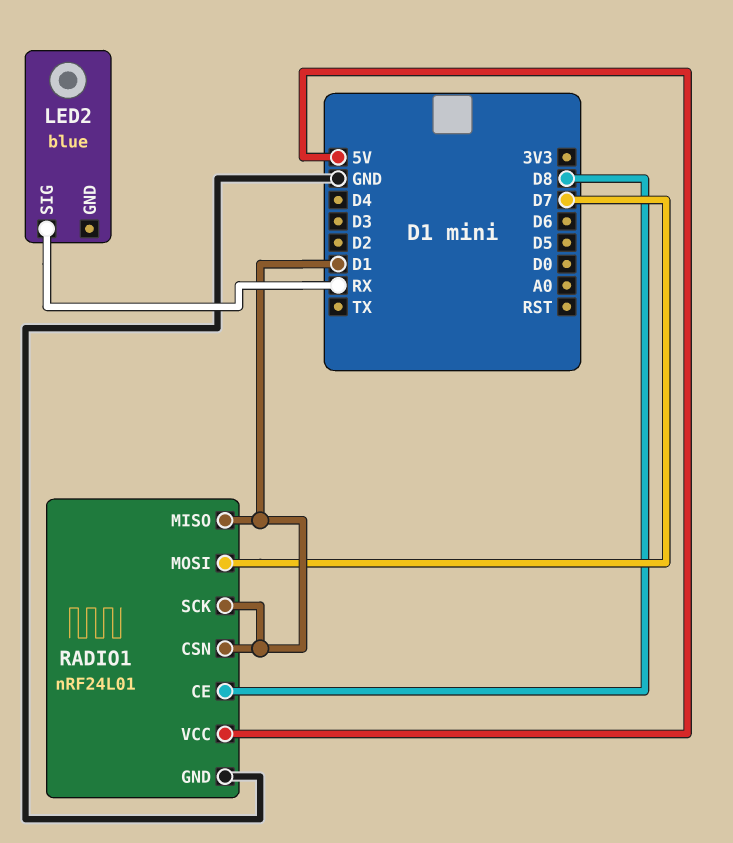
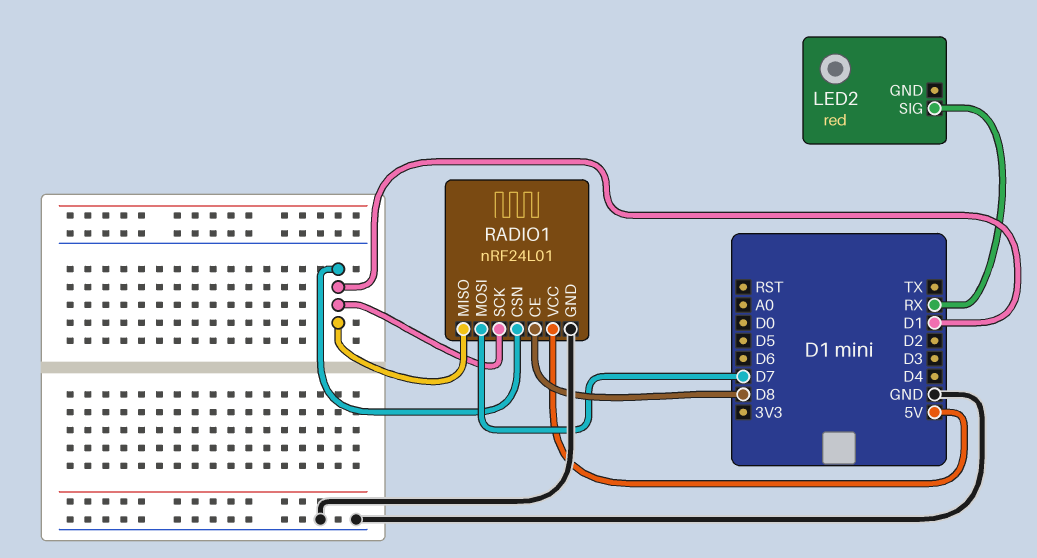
LED2: blue -> red

